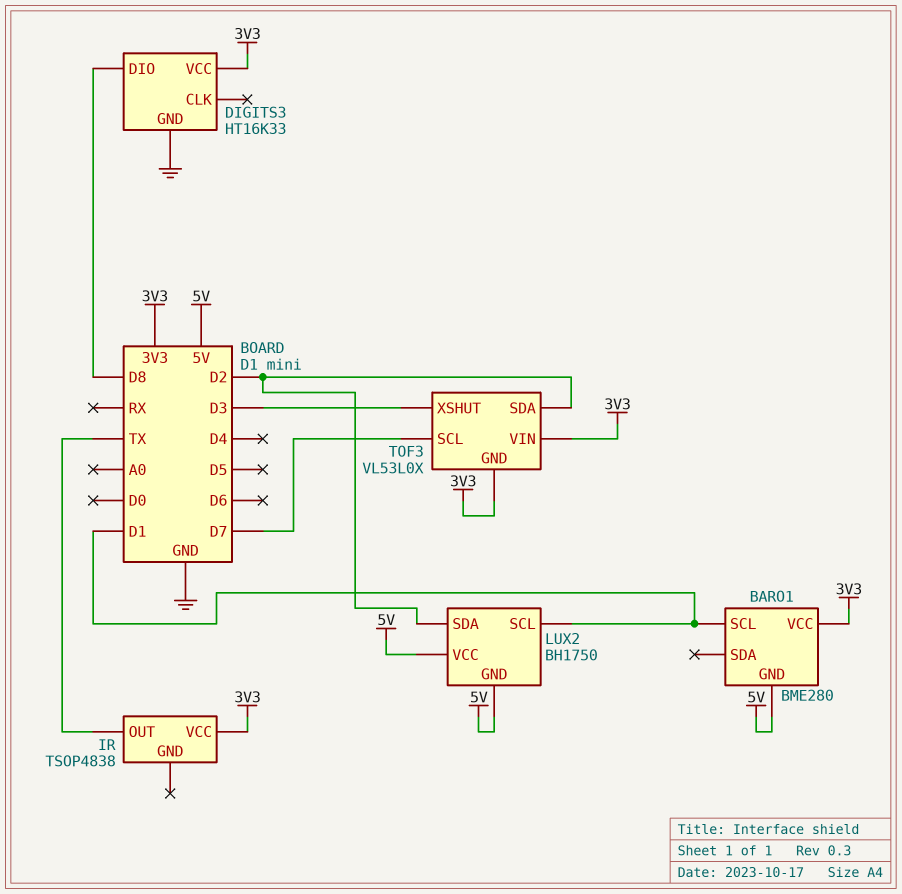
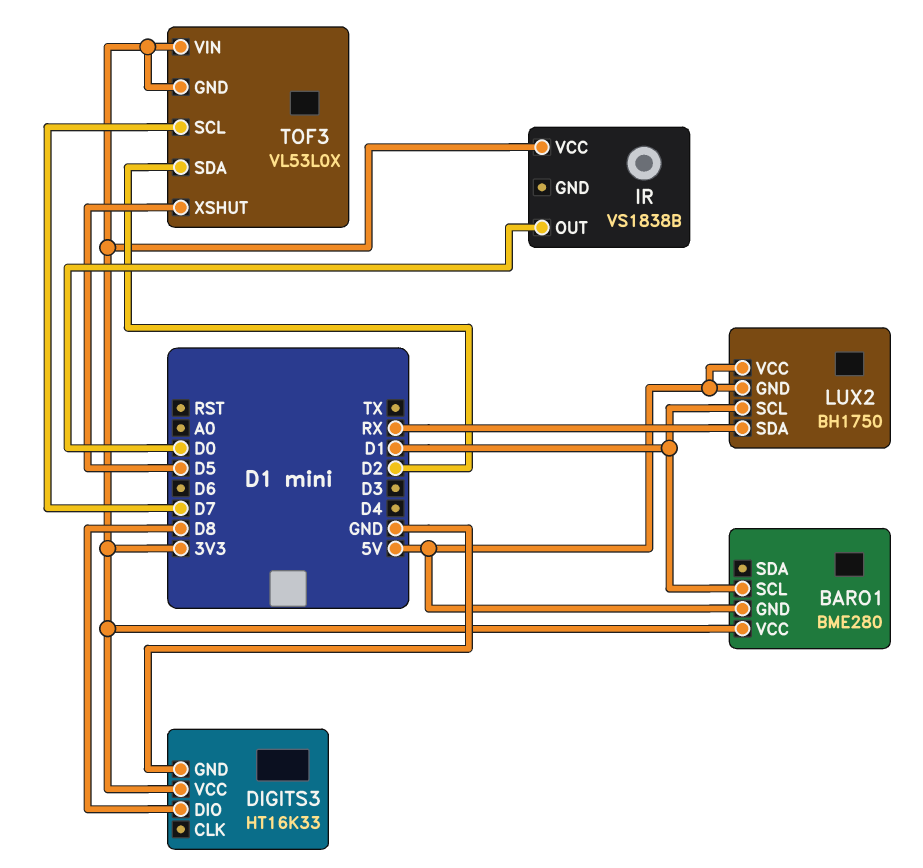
IR: TSOP4838 -> VS1838B
IR pin OUT: TX -> D0
LUX2 pin SDA: D2 -> RX
TOF3 pin XSHUT: D3 -> D5

